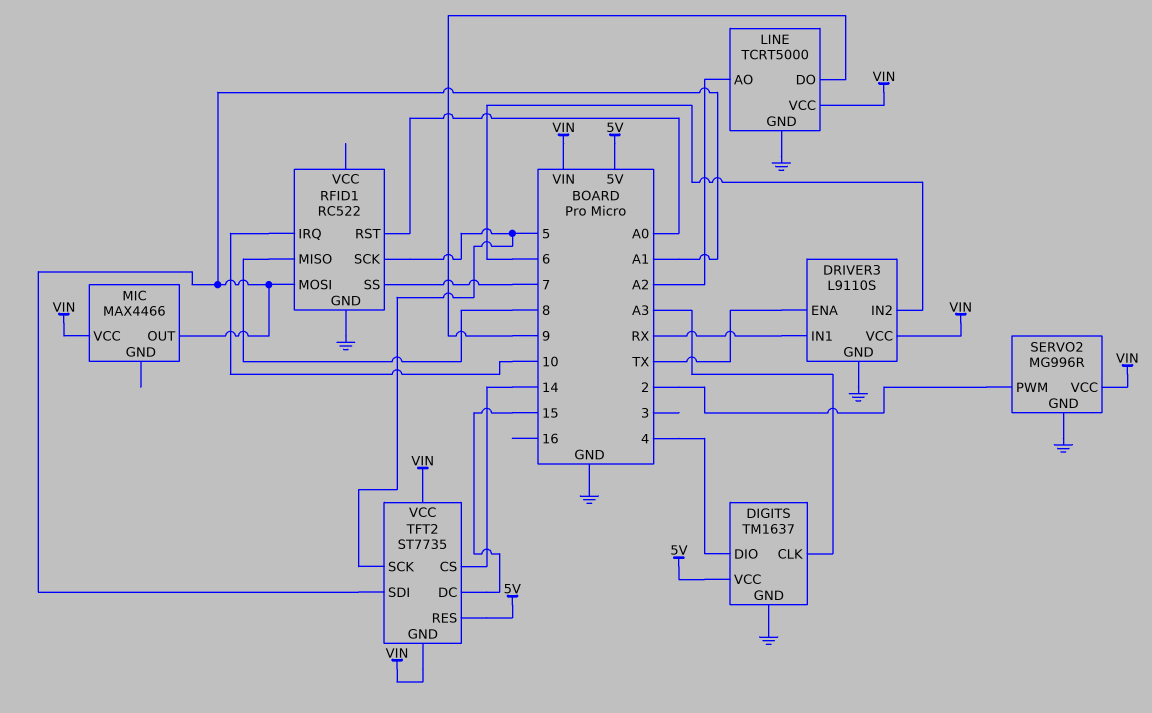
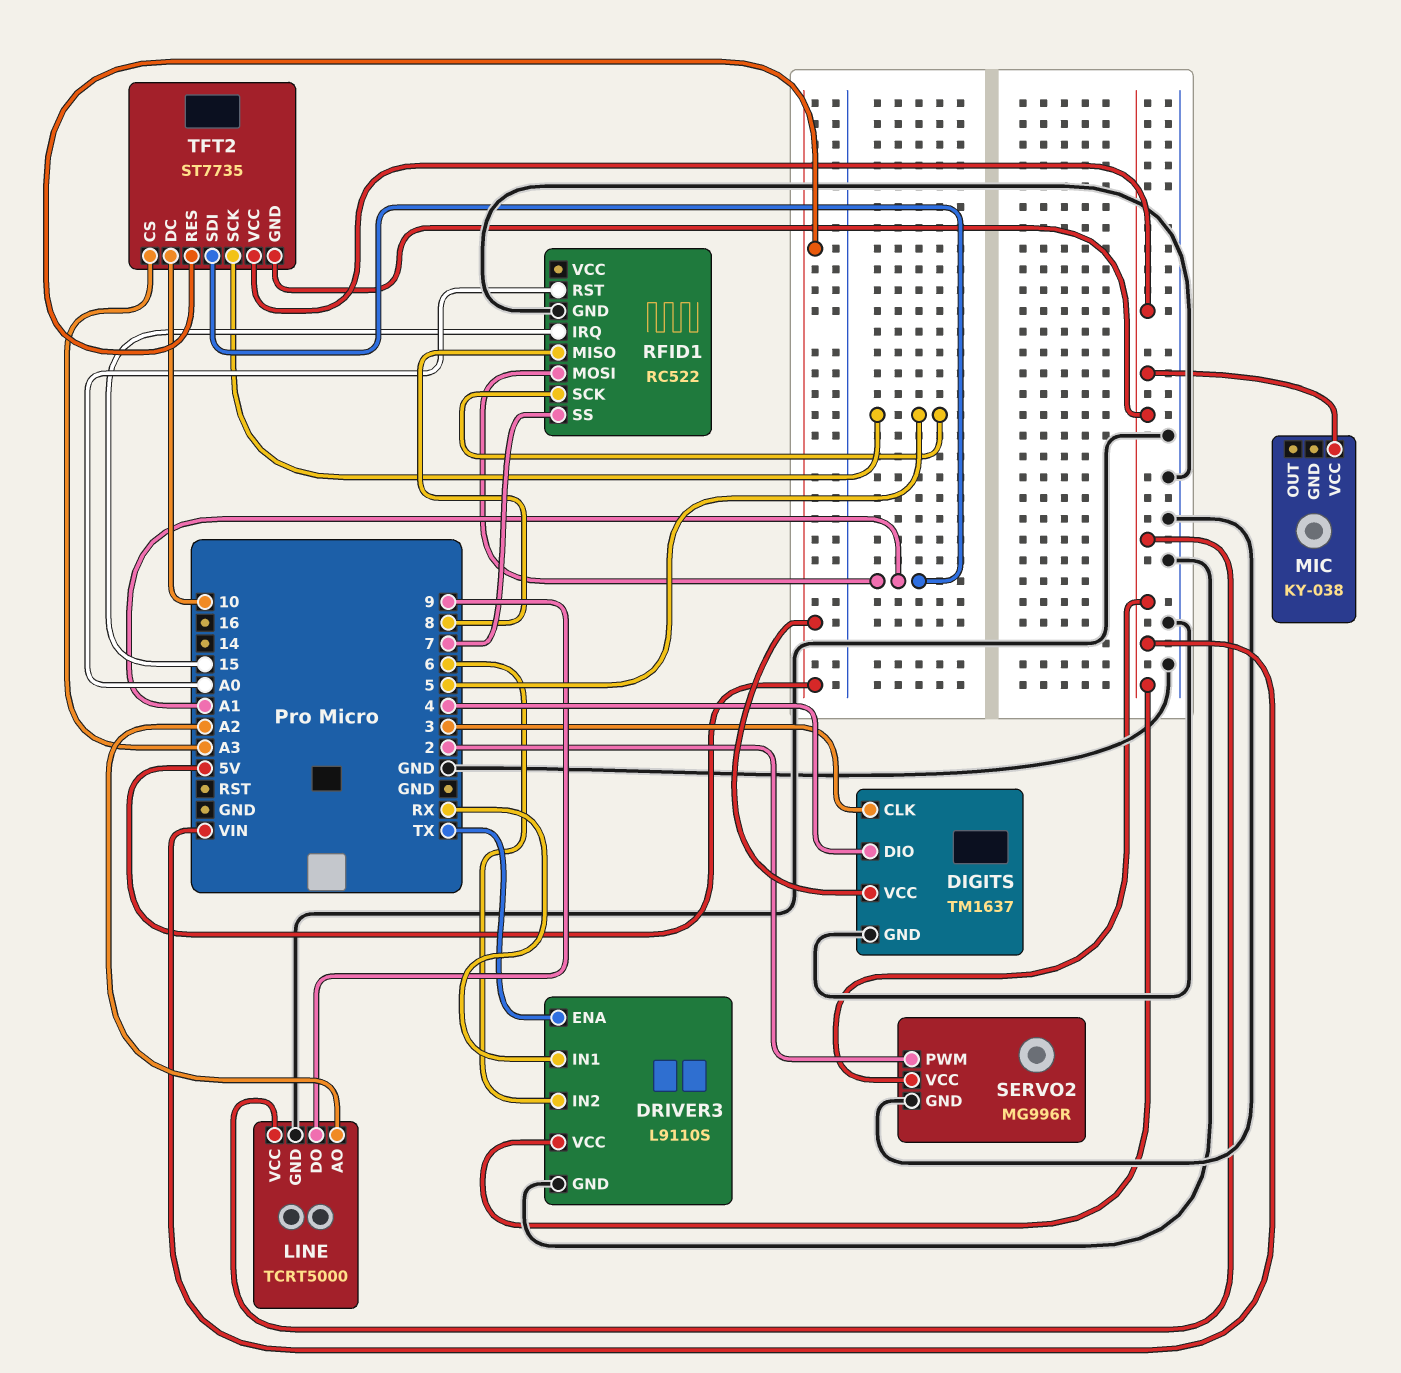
DIGITS pin CLK: A3 -> 3
MIC: MAX4466 -> KY-038
MIC pin OUT: A1 -> none
RFID1 pin IRQ: 10 -> 15
TFT2 pin CS: 14 -> A3
TFT2 pin DC: 15 -> 10

